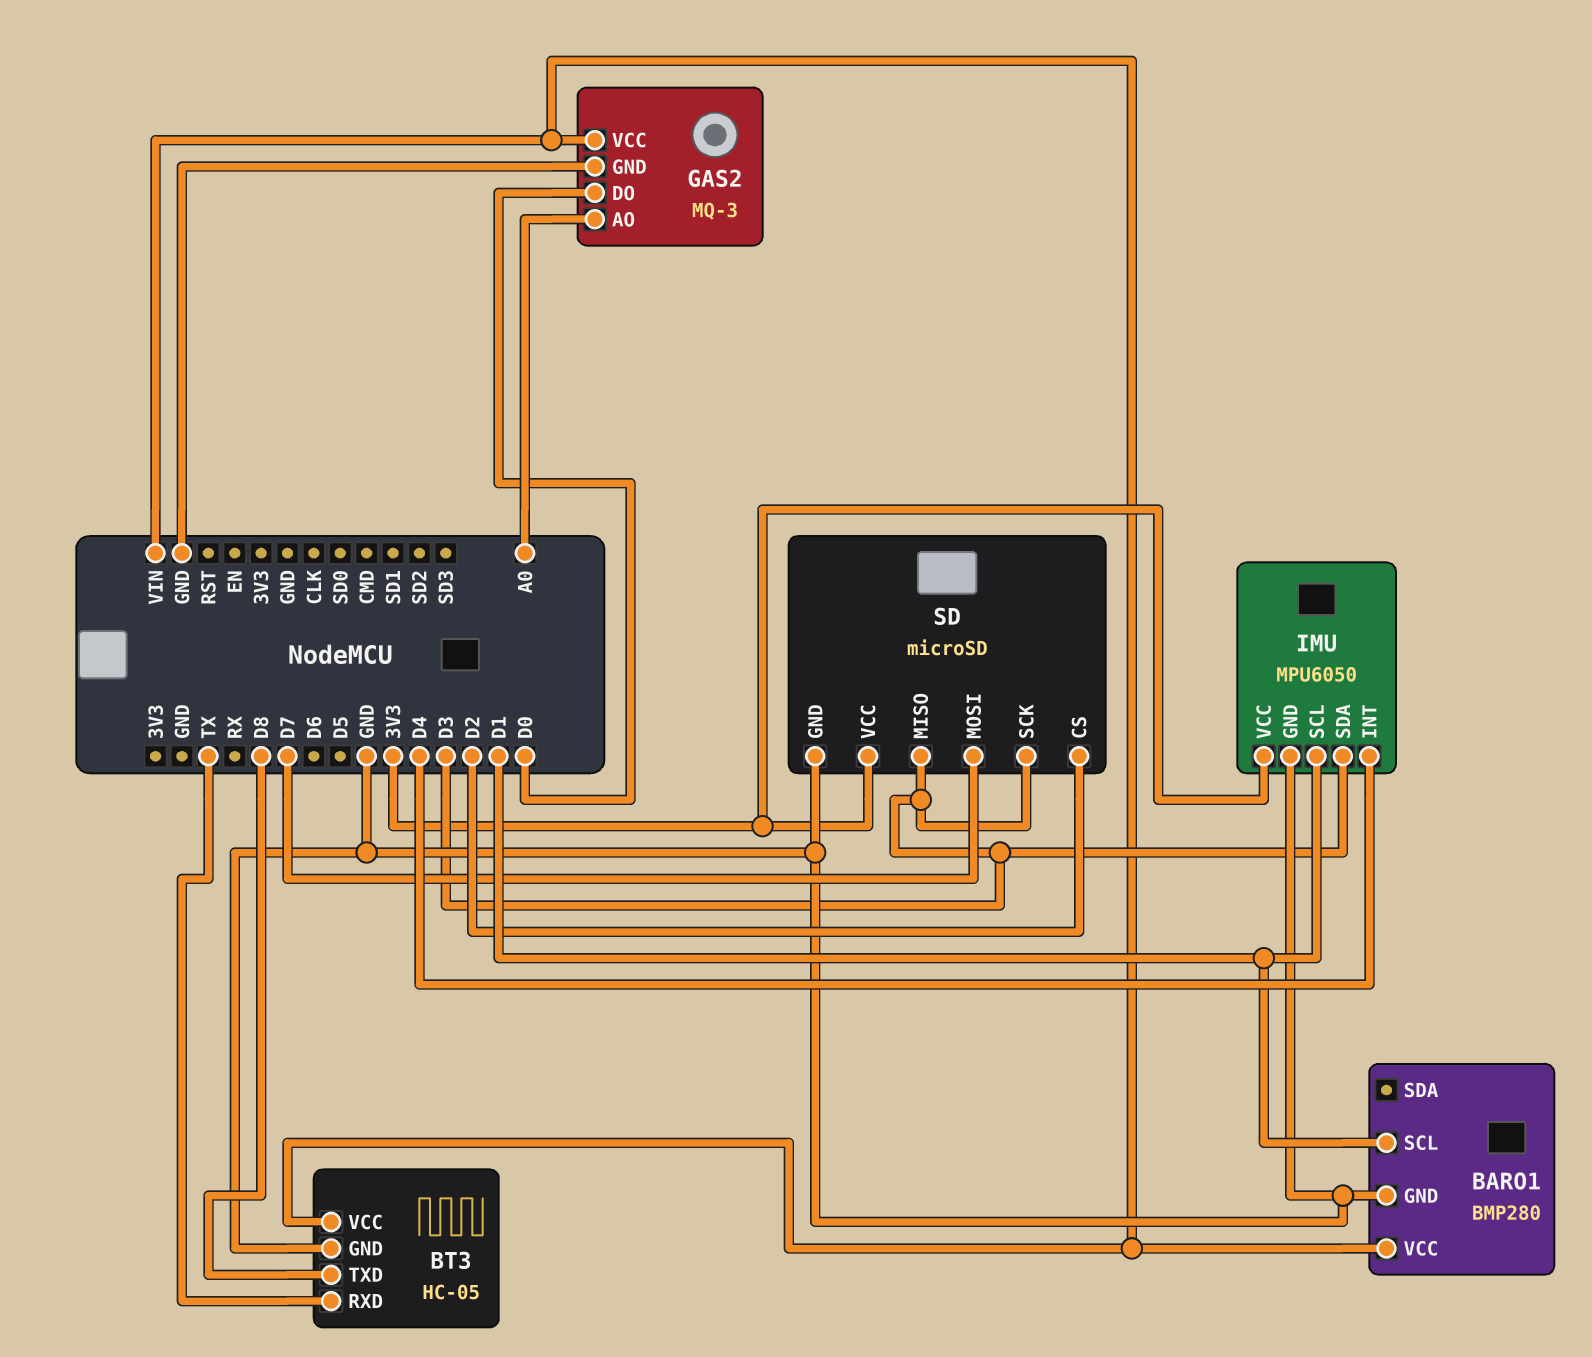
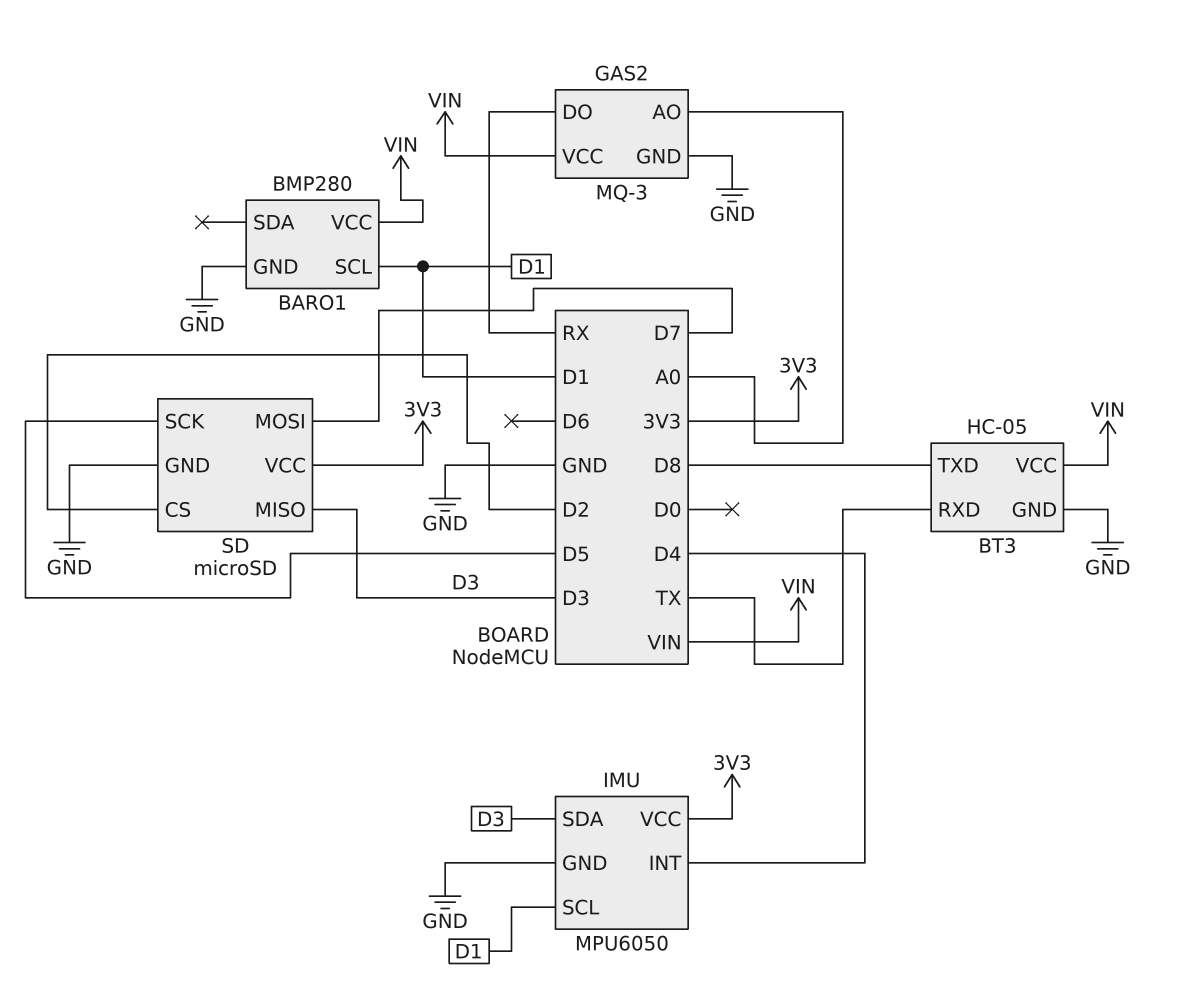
GAS2 pin DO: D0 -> RX
SD pin SCK: D3 -> D5

